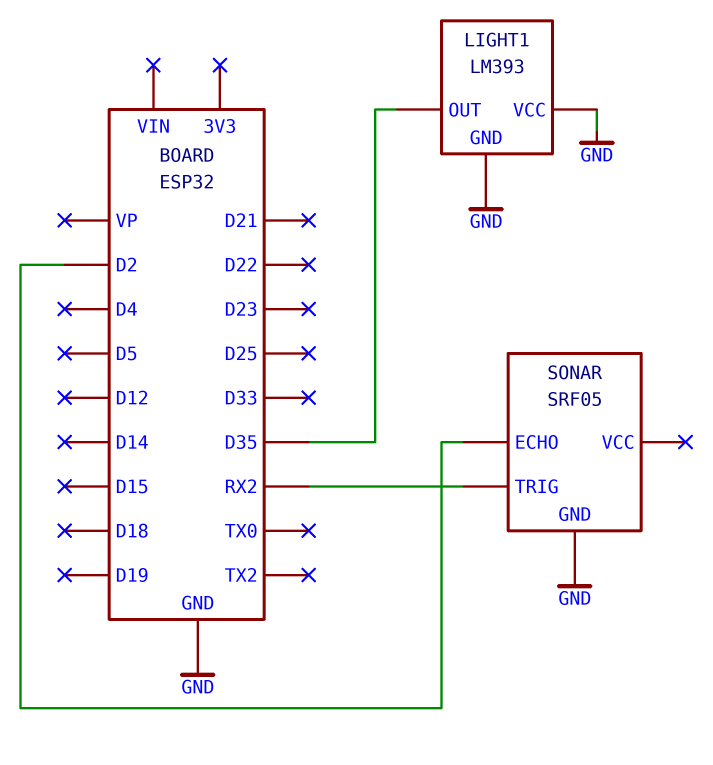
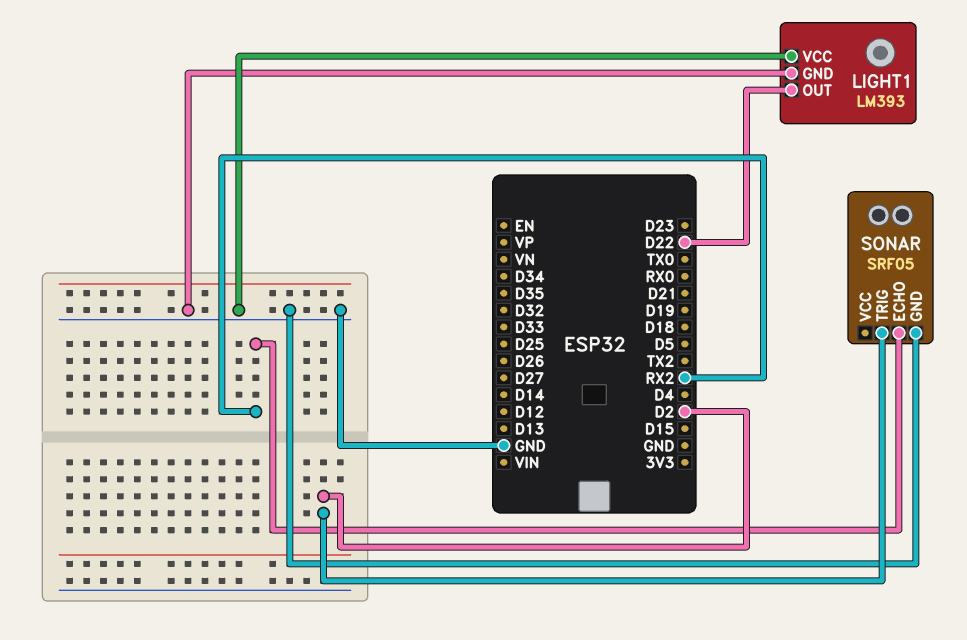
LIGHT1 pin OUT: D35 -> D22
SONAR pin ECHO: D2 -> RX2
SONAR pin TRIG: RX2 -> D2

